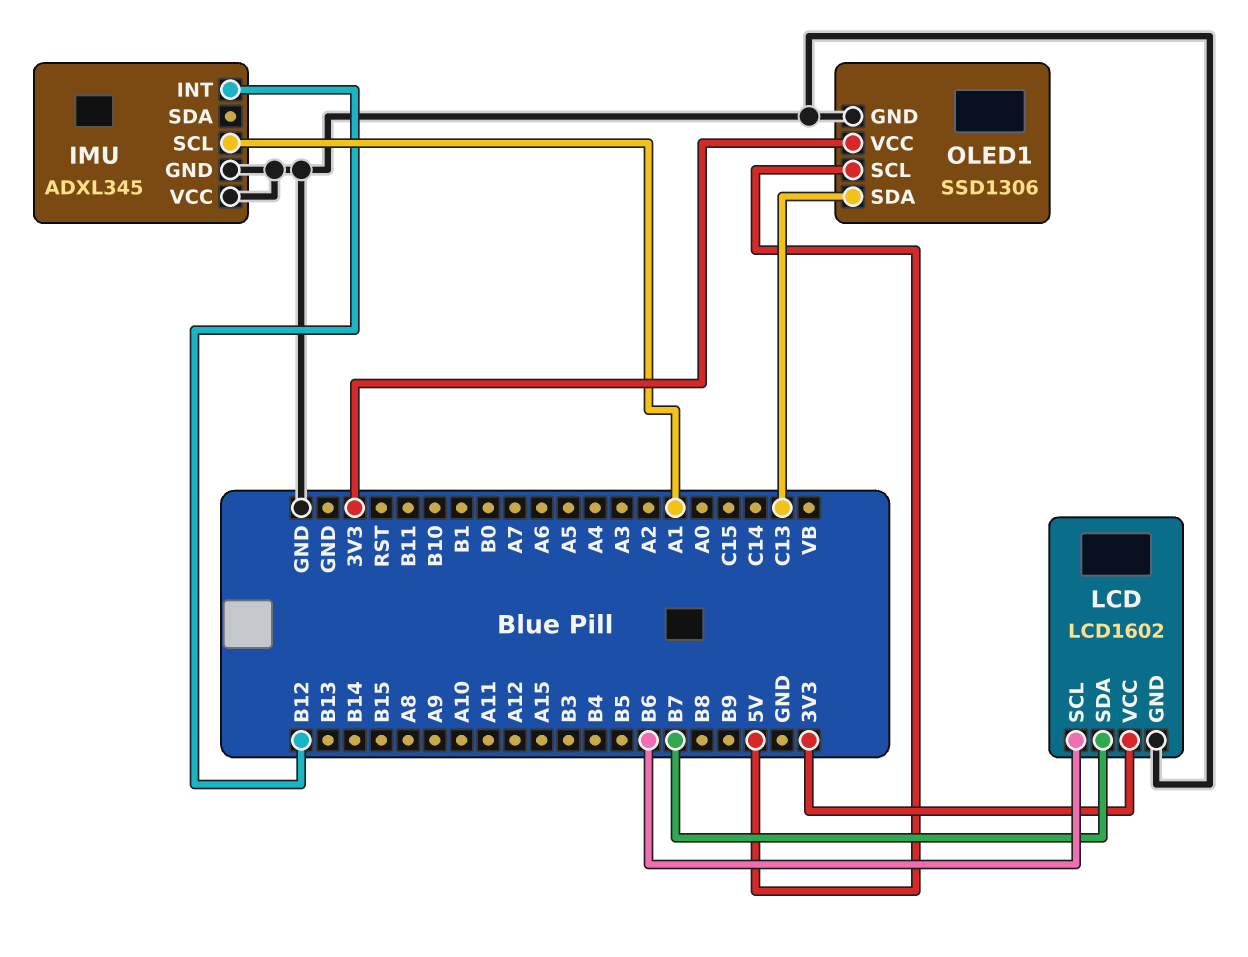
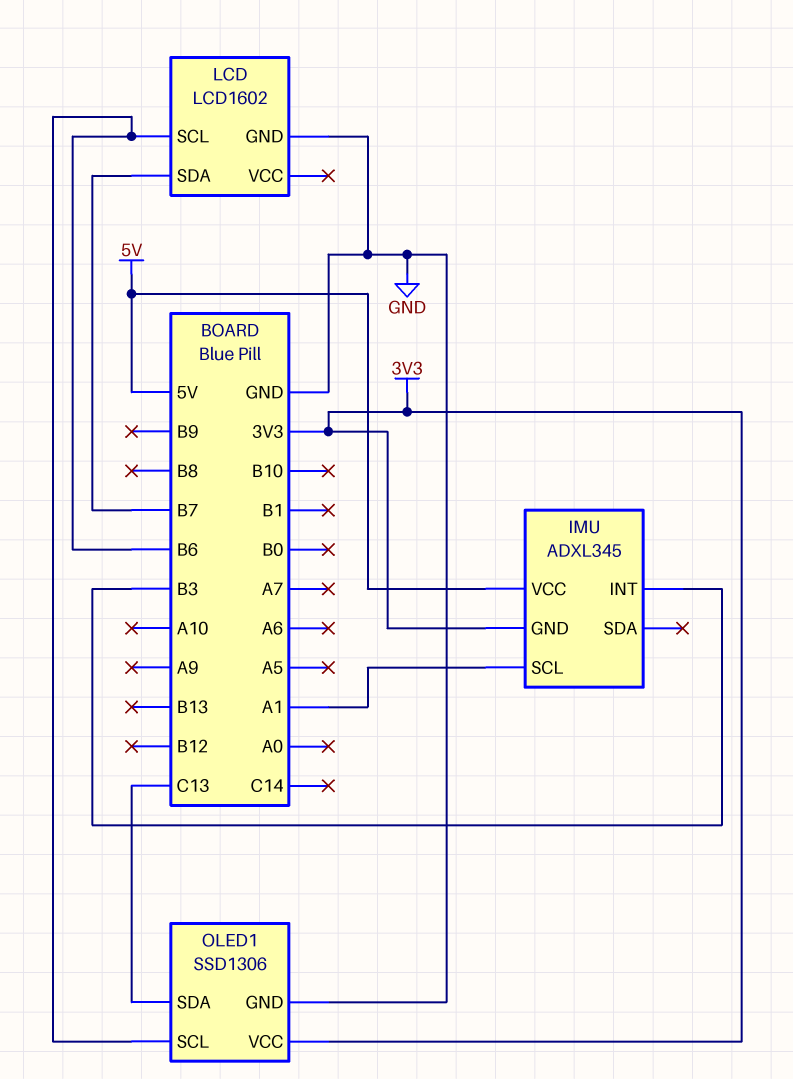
IMU pin GND: GND -> 3V3
IMU pin INT: B12 -> B3
IMU pin VCC: GND -> 5V
LCD pin VCC: 3V3 -> none
OLED1 pin SCL: 5V -> B6

